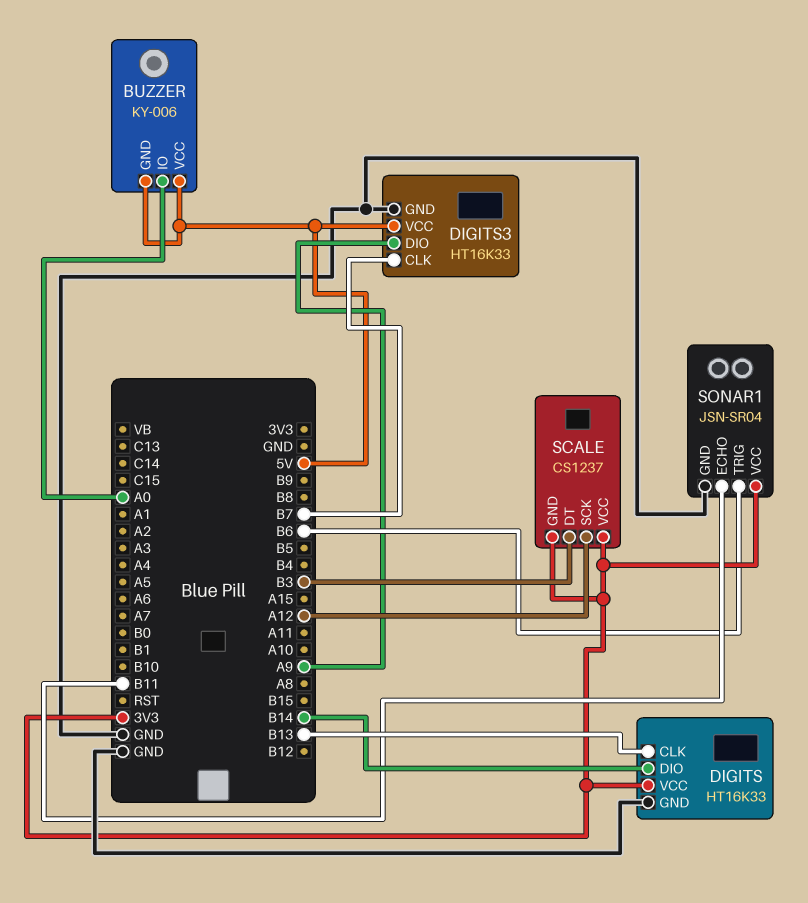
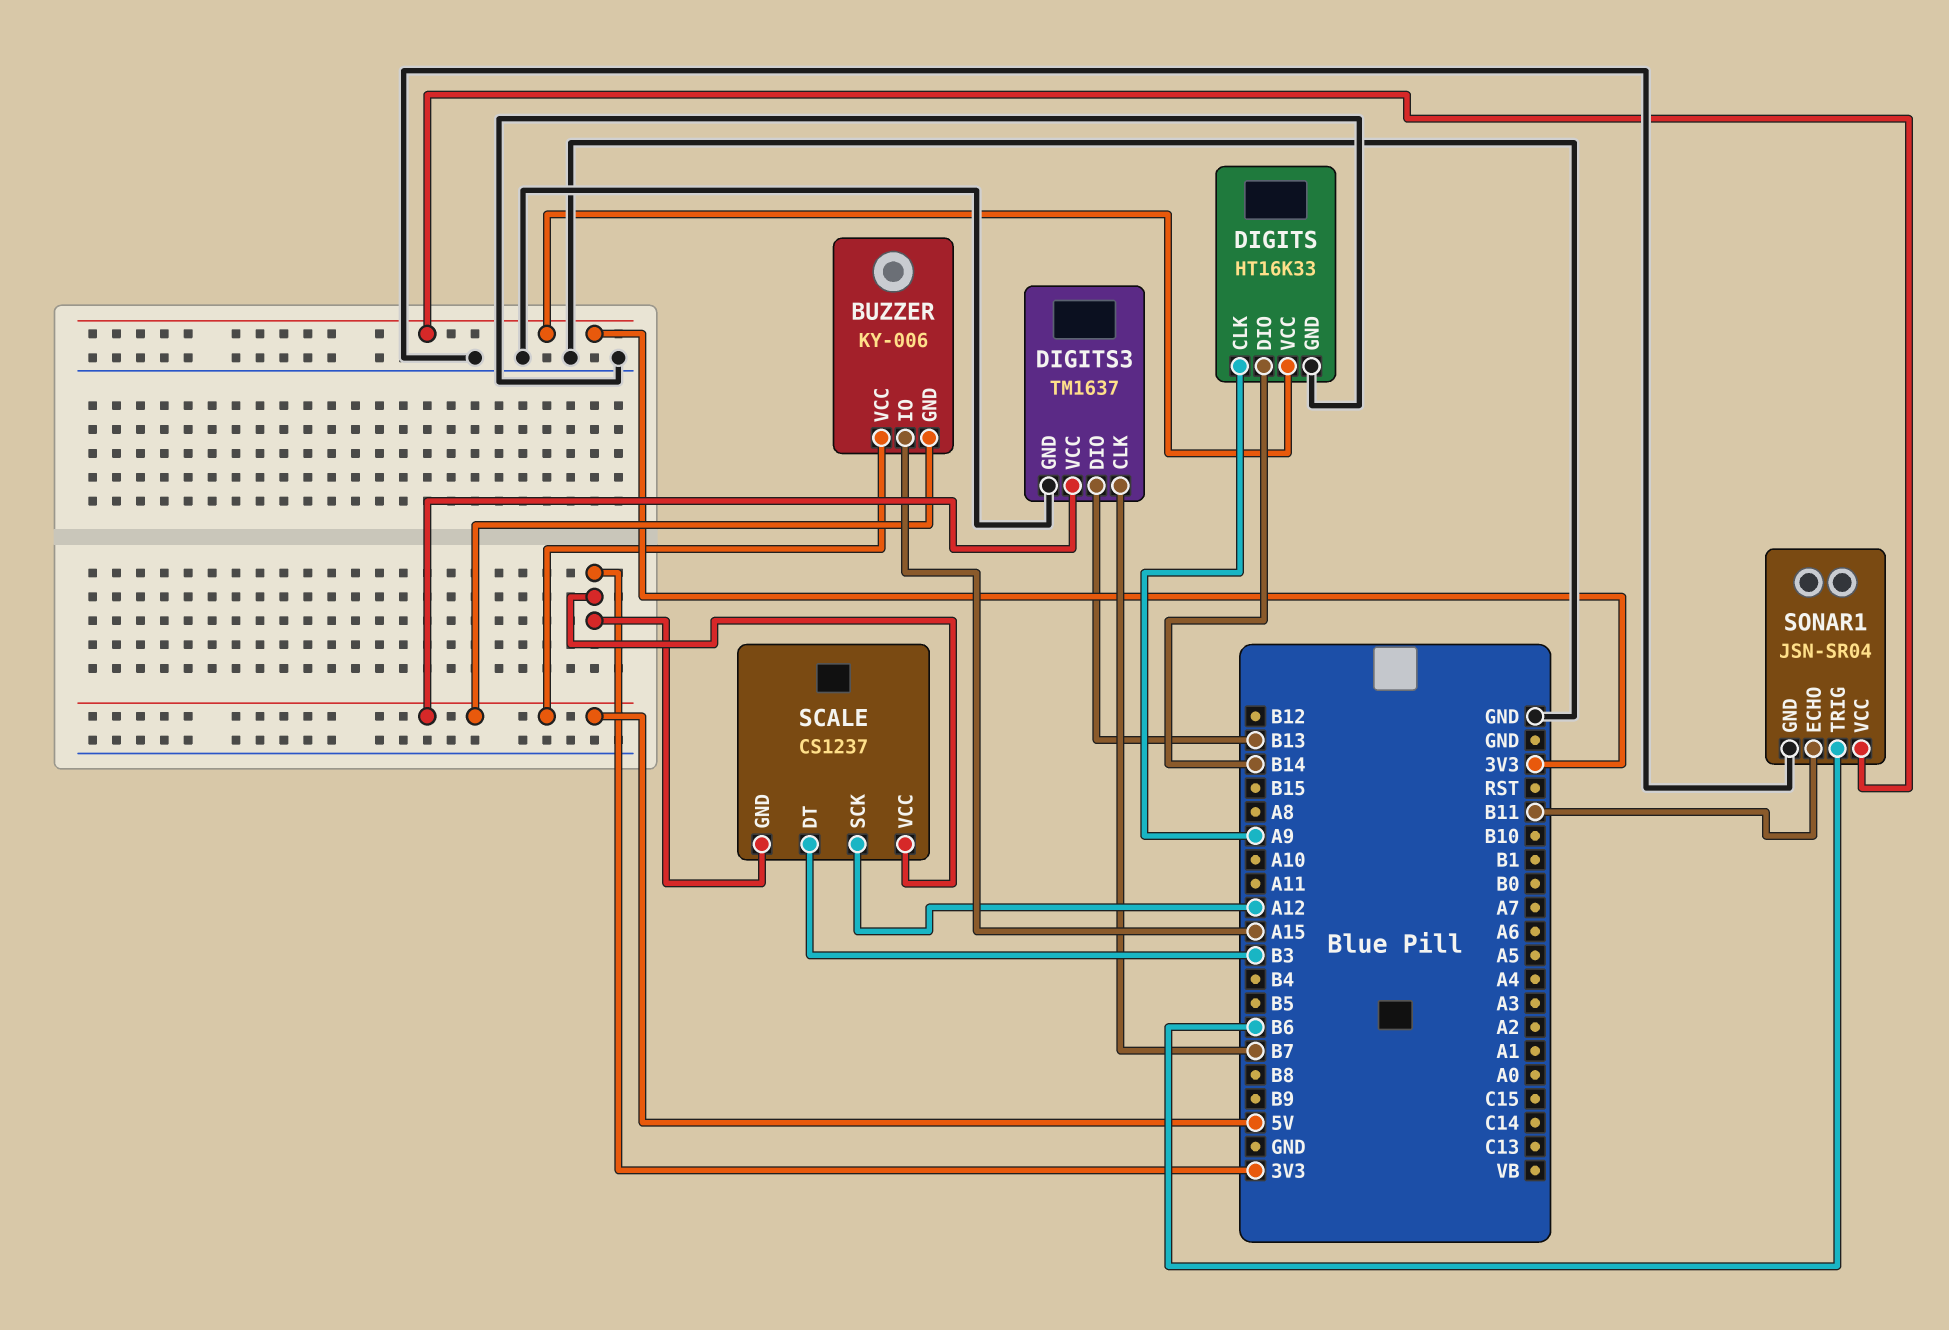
BUZZER pin IO: A0 -> A15
DIGITS pin CLK: B13 -> A9
DIGITS3: HT16K33 -> TM1637
DIGITS3 pin DIO: A9 -> B13

